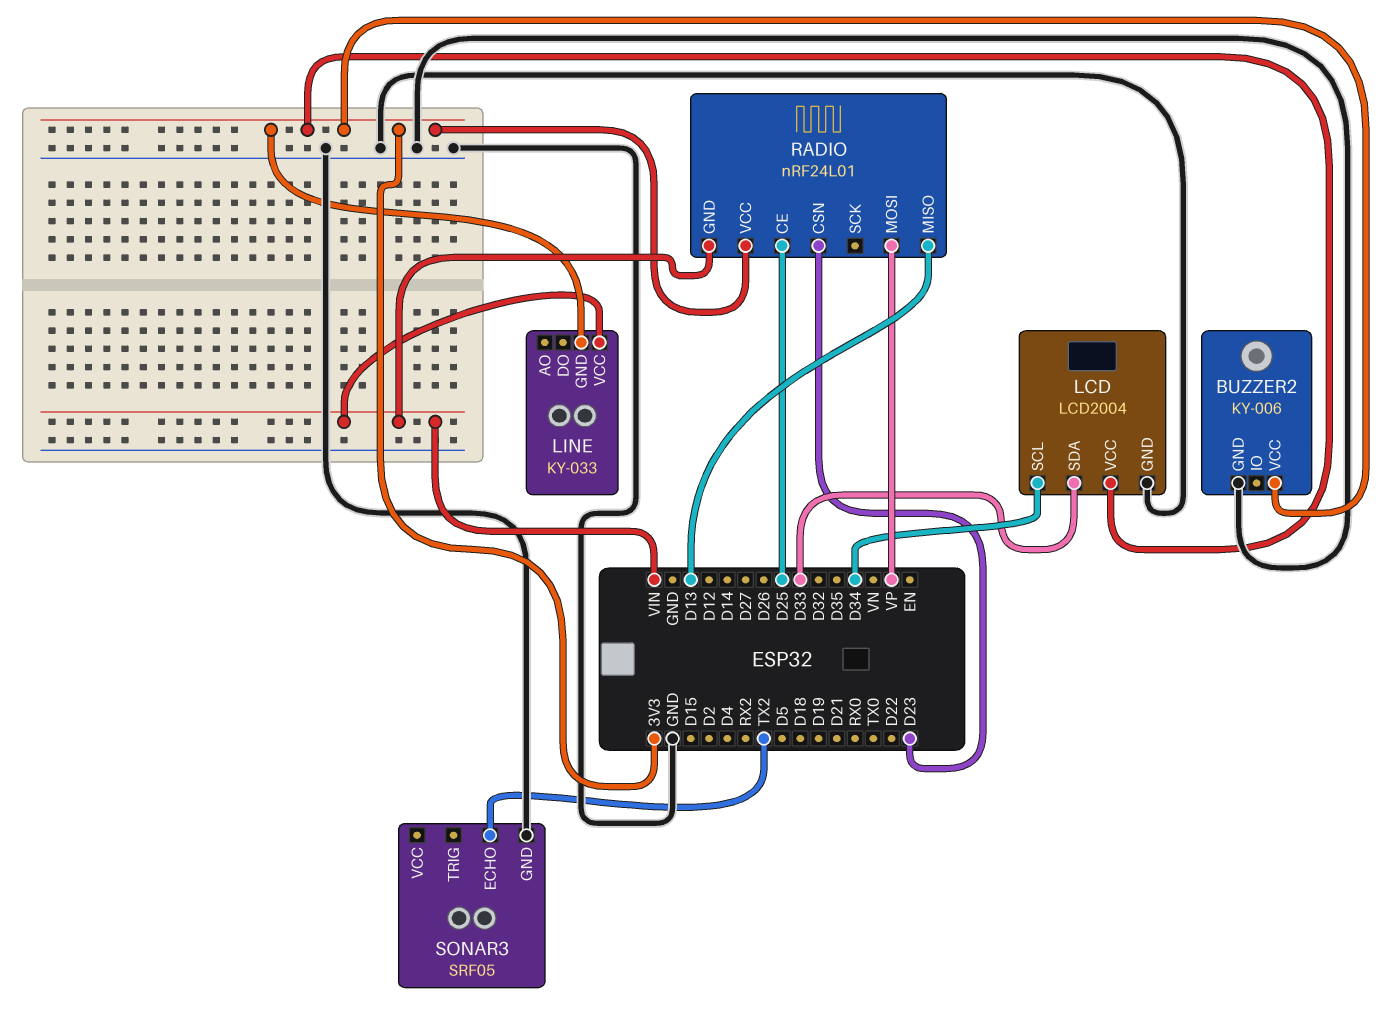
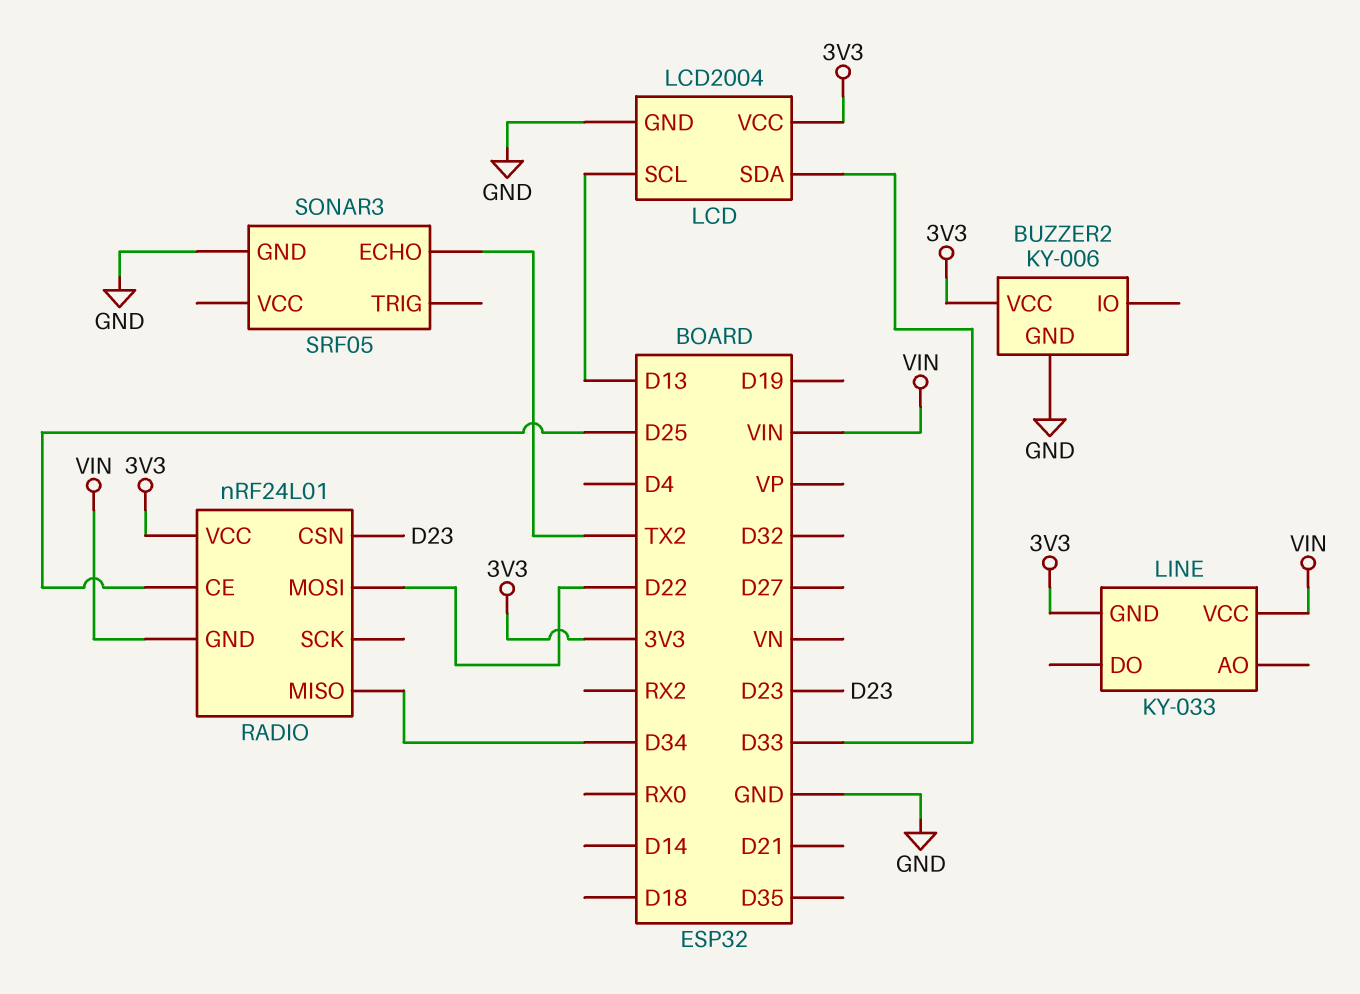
LCD pin SCL: D34 -> D13
RADIO pin MISO: D13 -> D34
RADIO pin MOSI: VP -> D22

